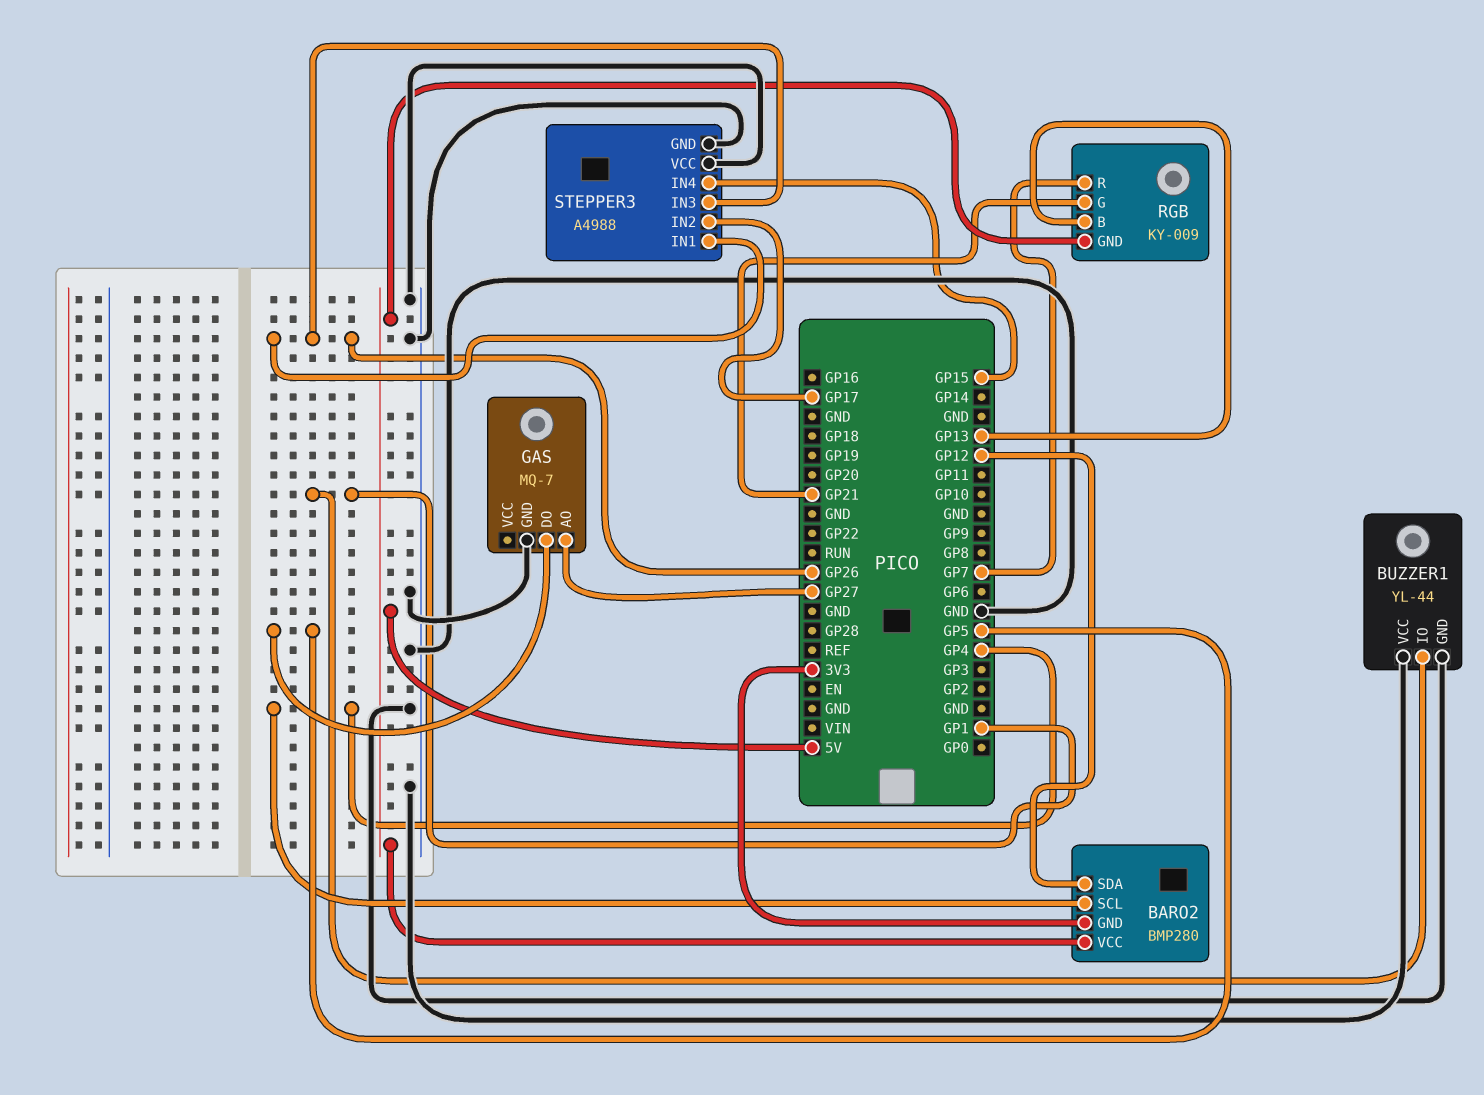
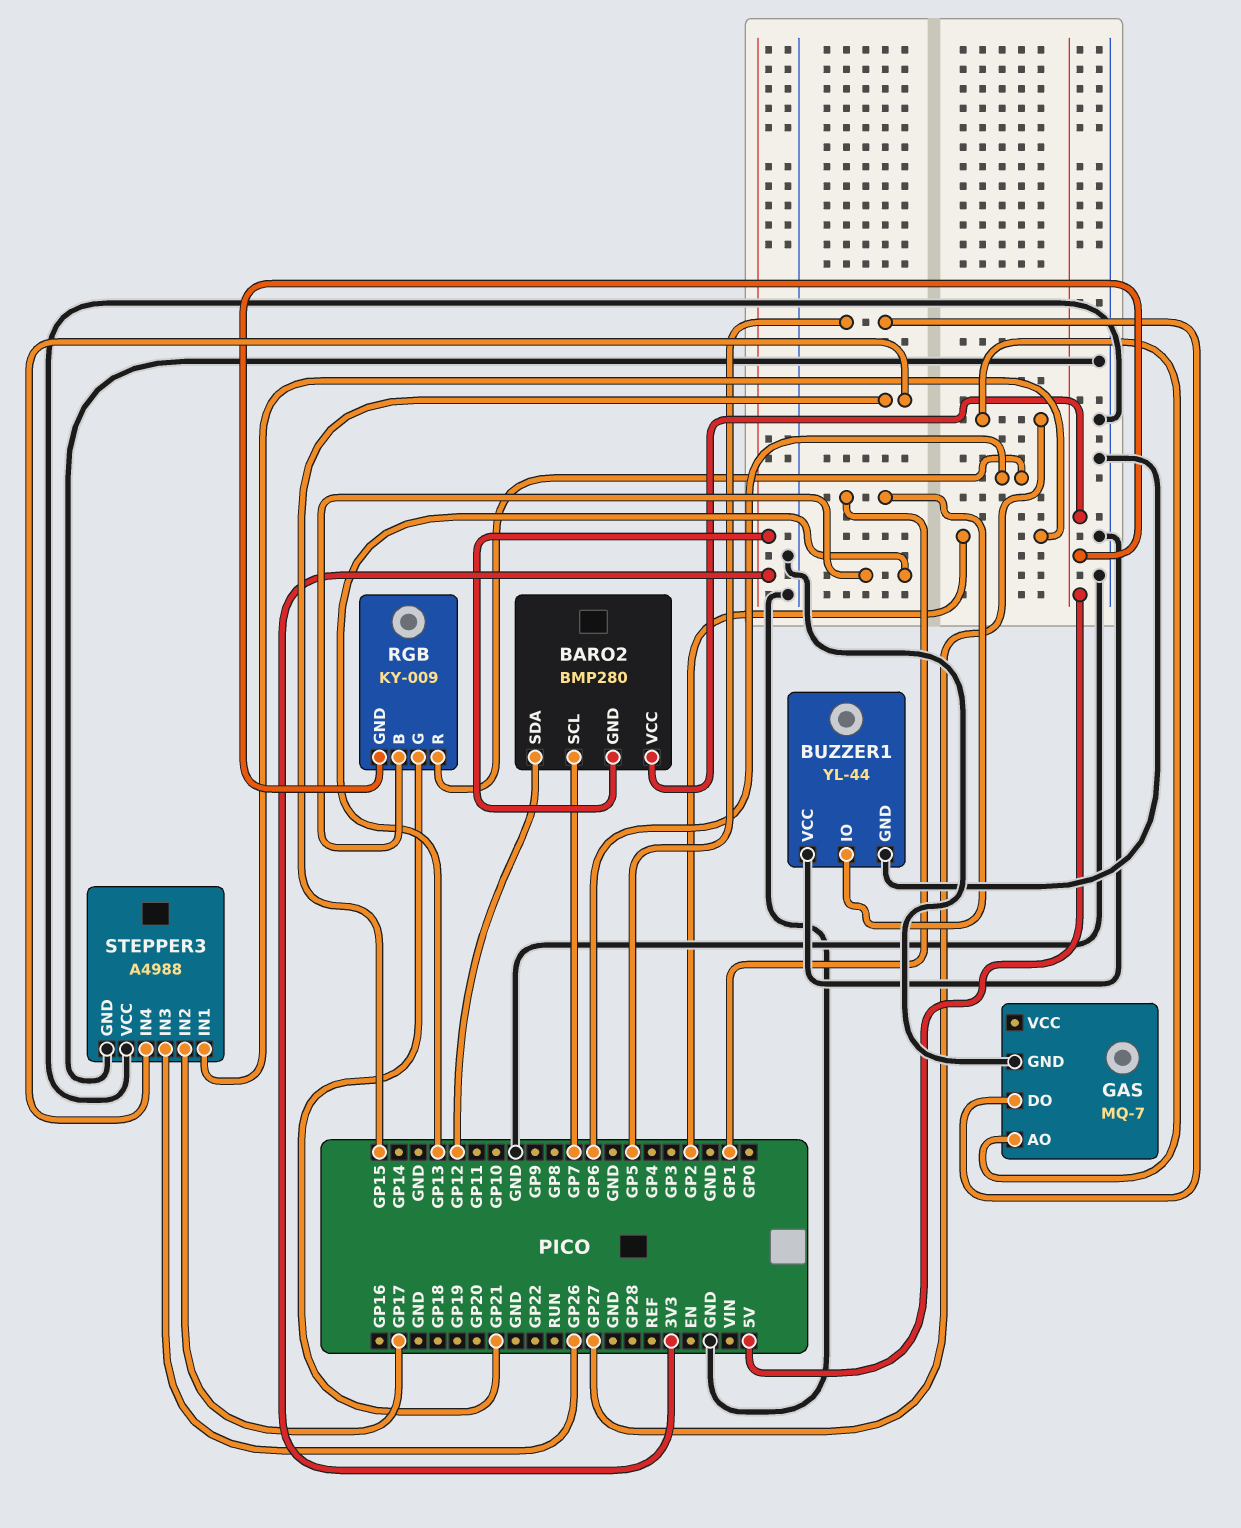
BARO2 pin SCL: GP4 -> GP7
RGB pin R: GP7 -> GP6
STEPPER3 pin IN1: GP26 -> GP2

